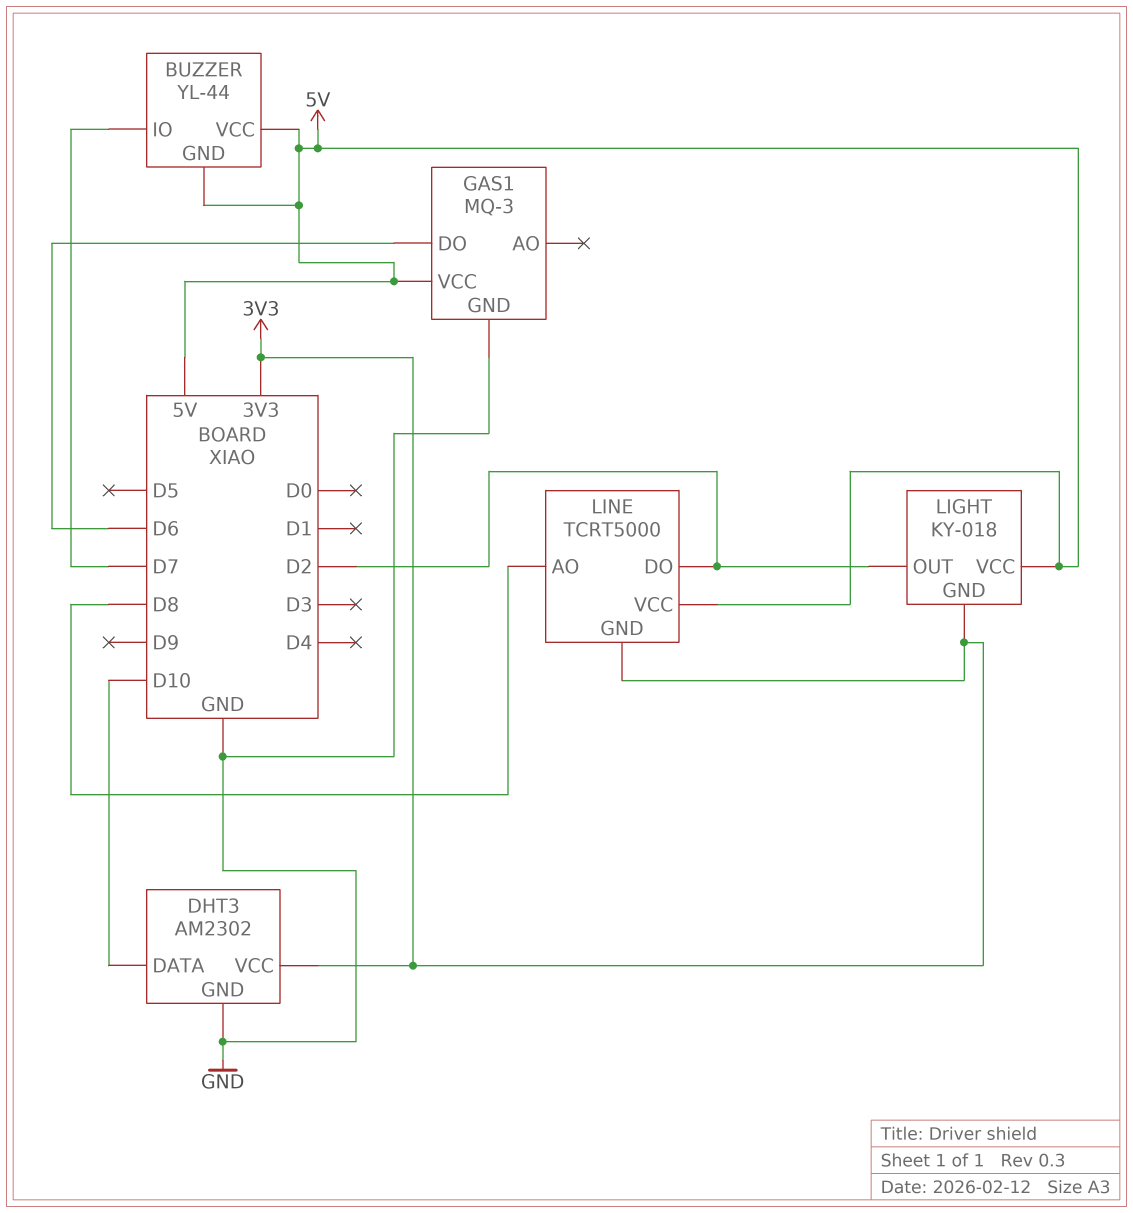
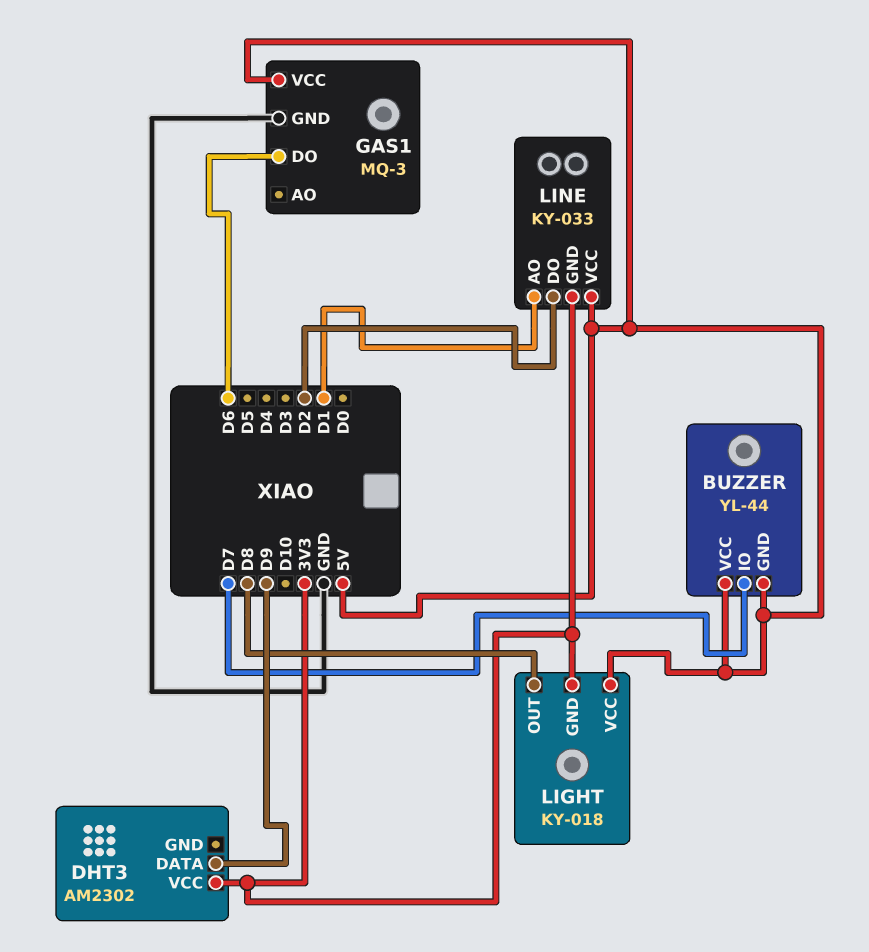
DHT3 pin DATA: D10 -> D9
DHT3 pin GND: GND -> none
LIGHT pin OUT: D2 -> D8
LINE: TCRT5000 -> KY-033
LINE pin AO: D8 -> D1

